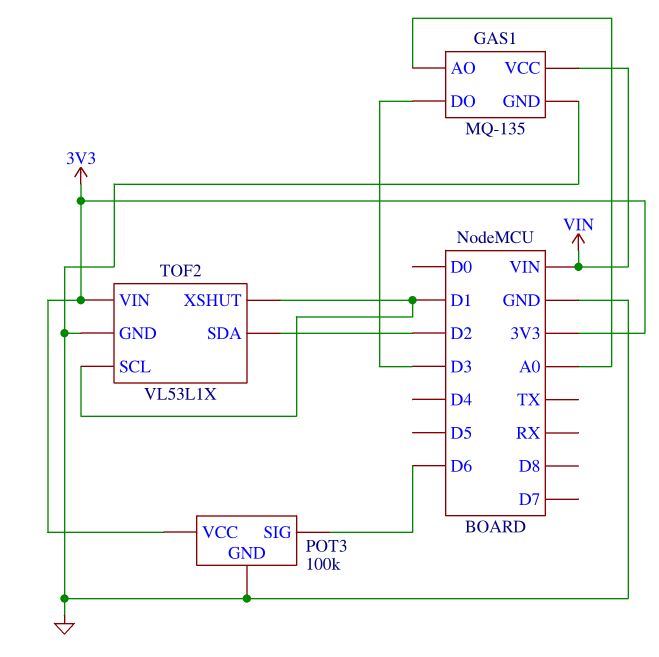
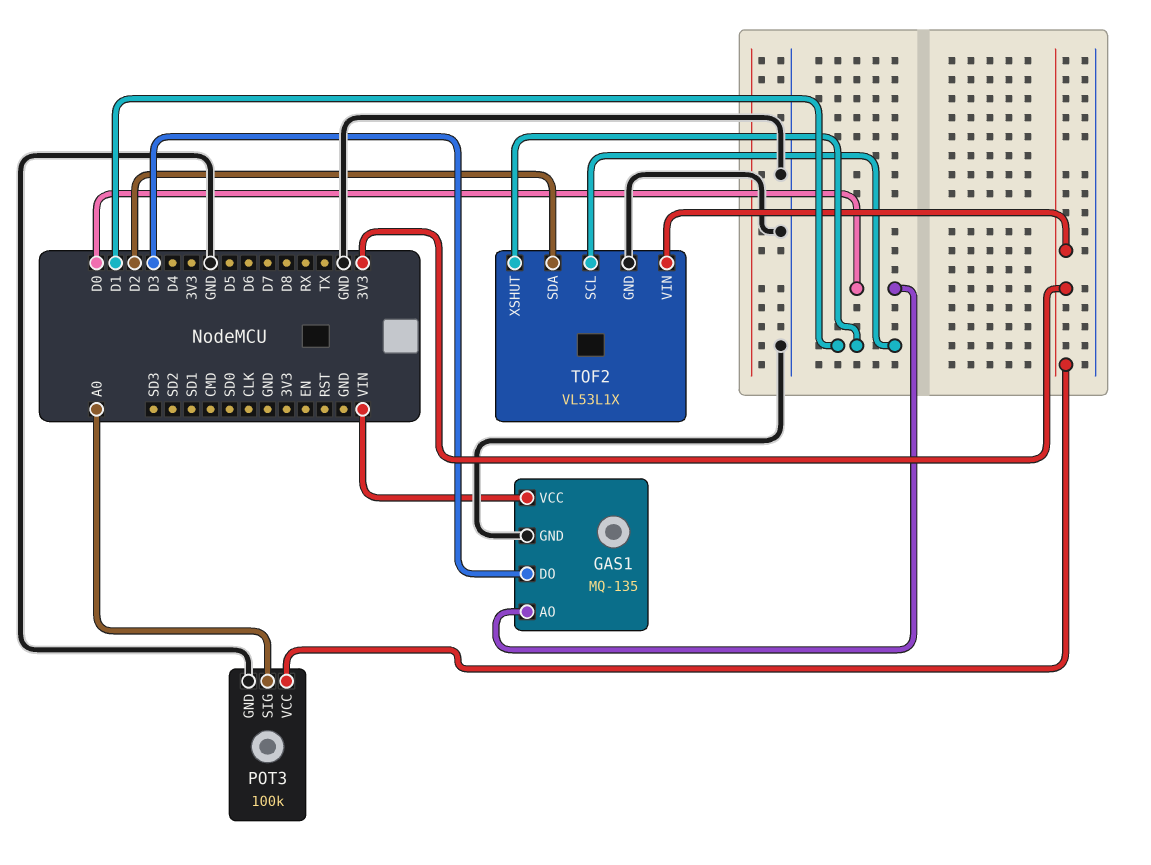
GAS1 pin AO: A0 -> D0
POT3 pin SIG: D6 -> A0

